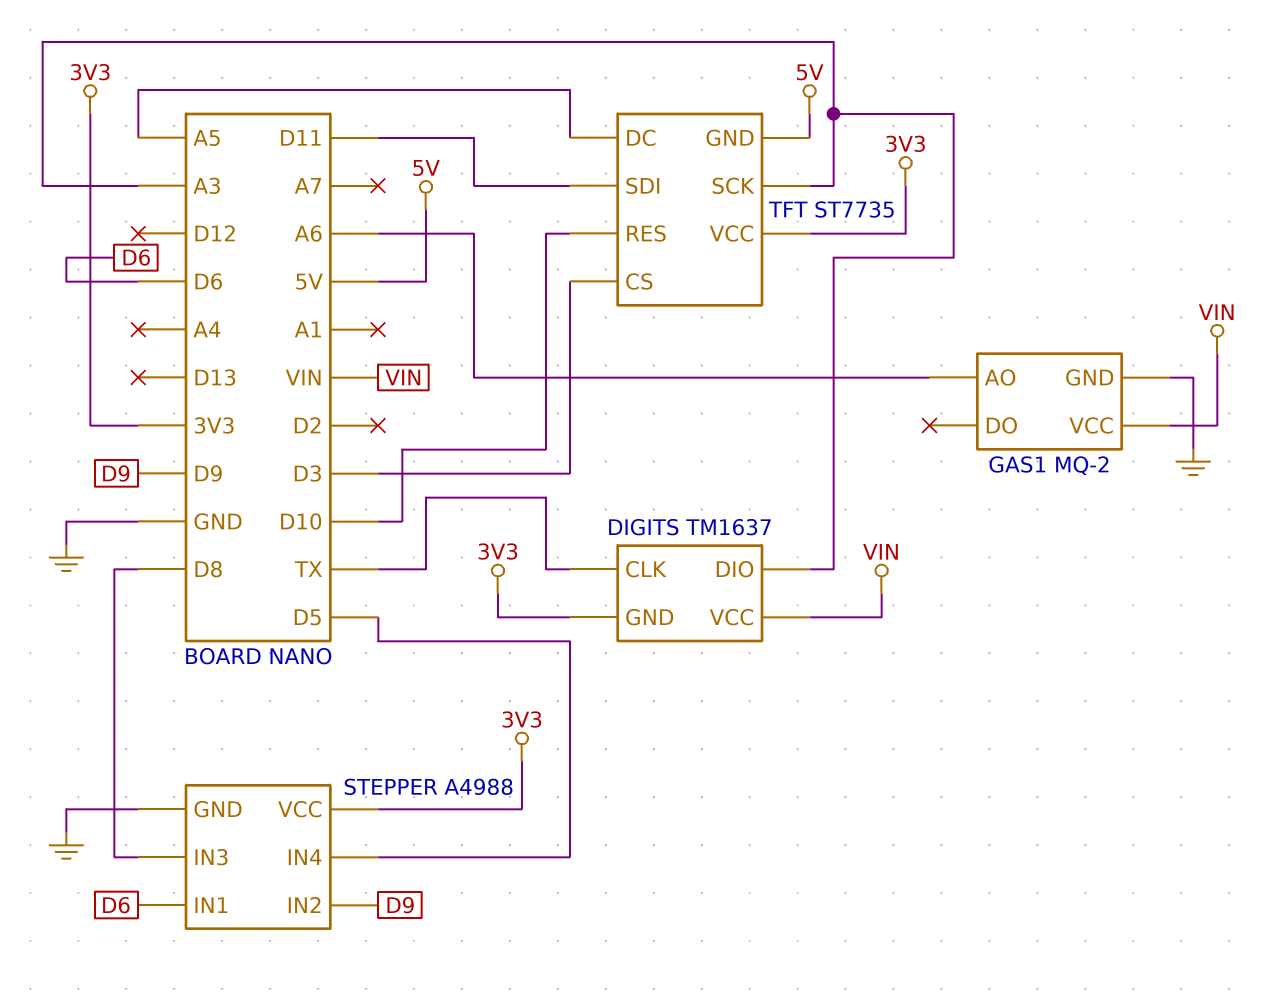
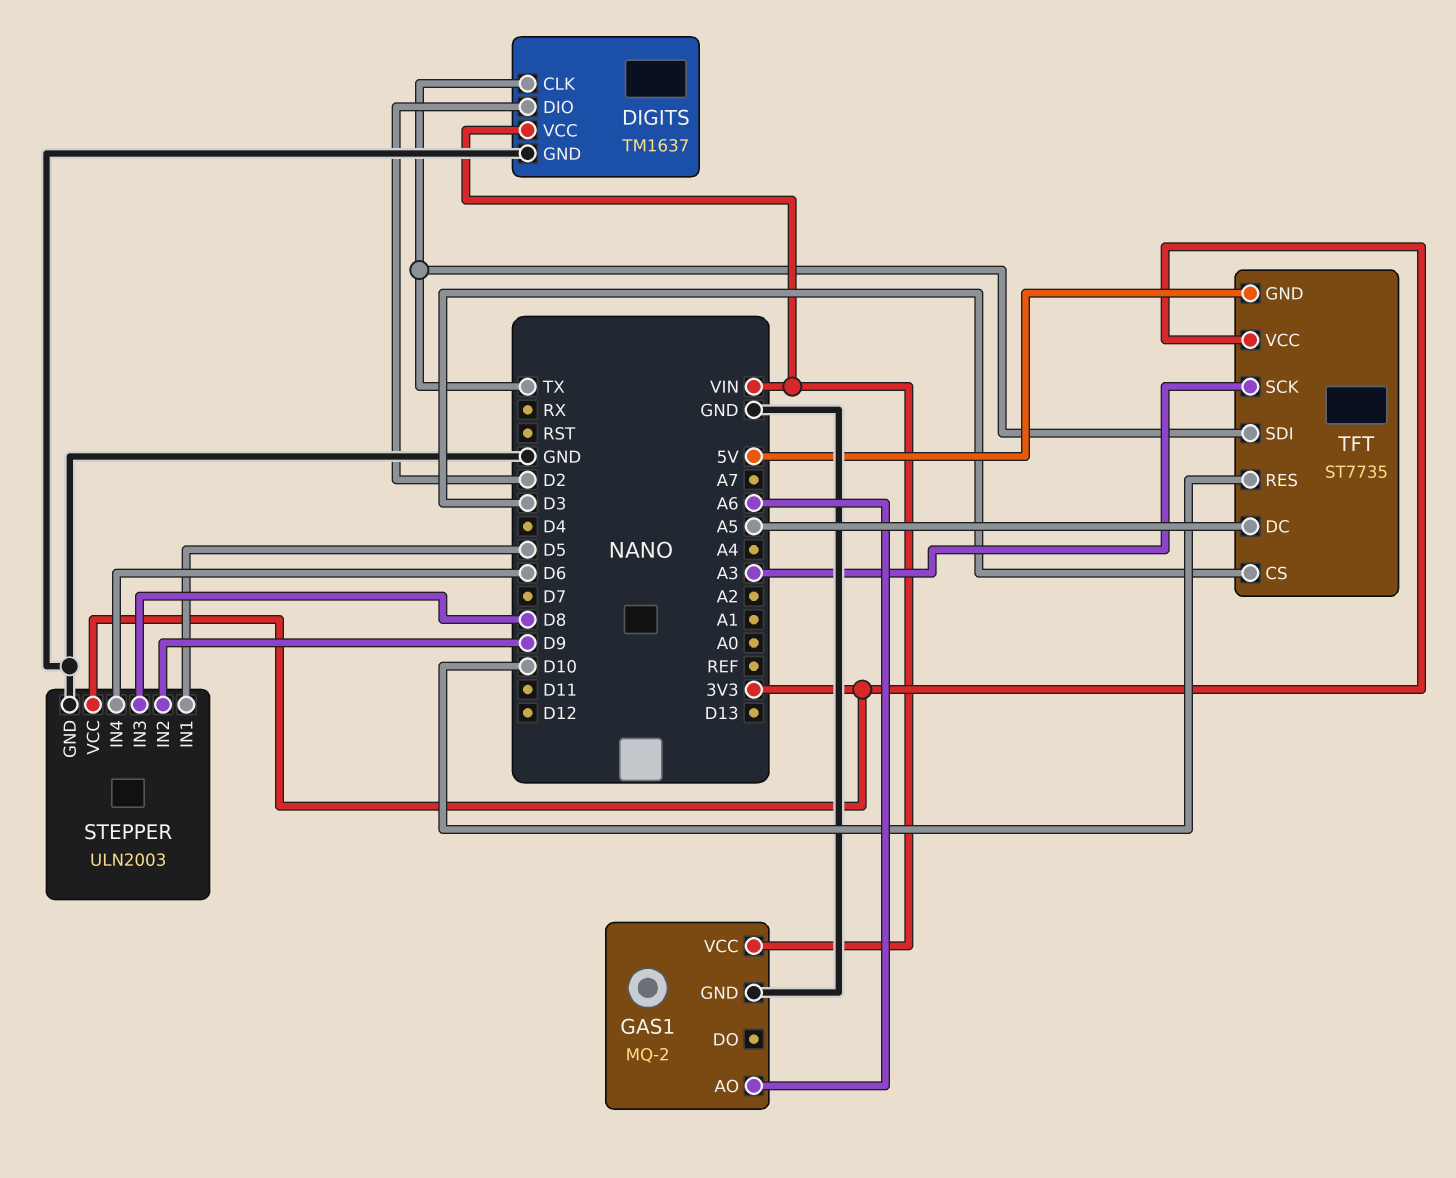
DIGITS pin DIO: A3 -> D2
DIGITS pin GND: 3V3 -> GND
STEPPER: A4988 -> ULN2003
STEPPER pin IN1: D6 -> D5
STEPPER pin IN4: D5 -> D6
TFT pin SDI: D11 -> TX

